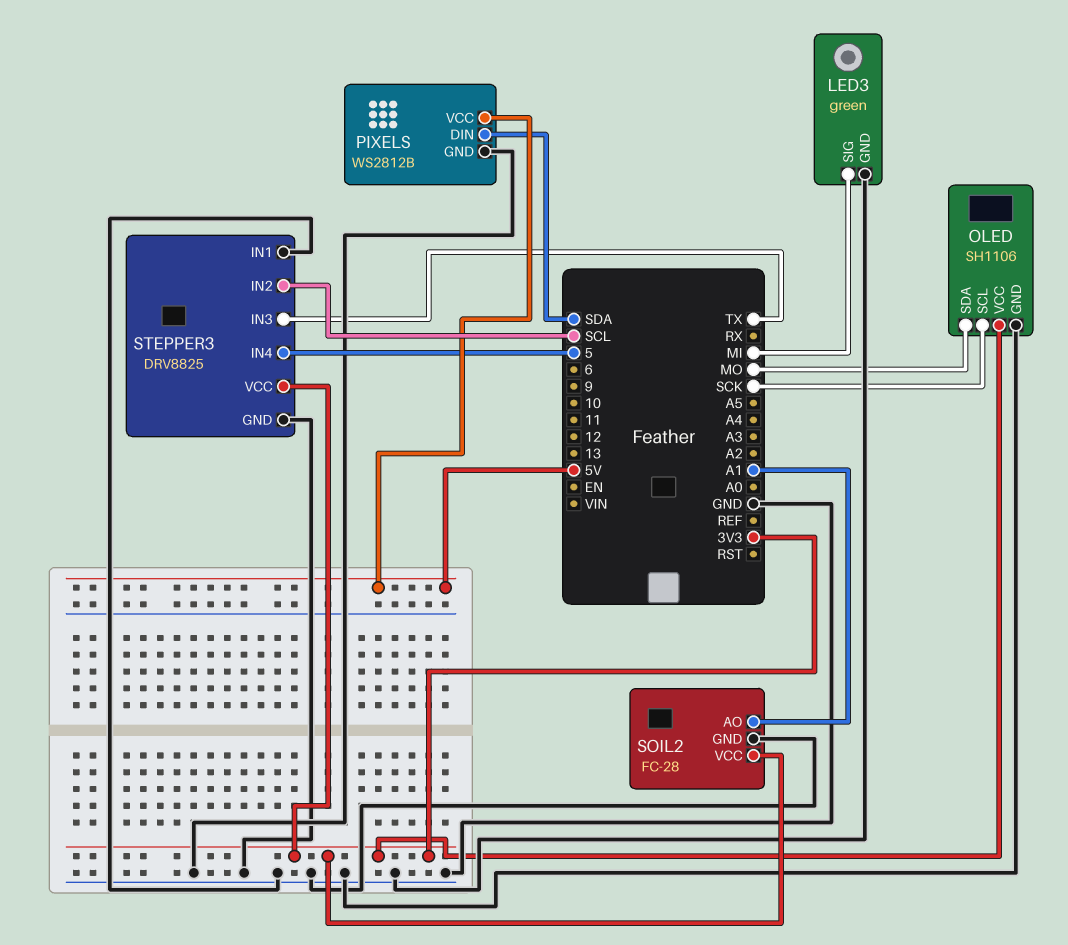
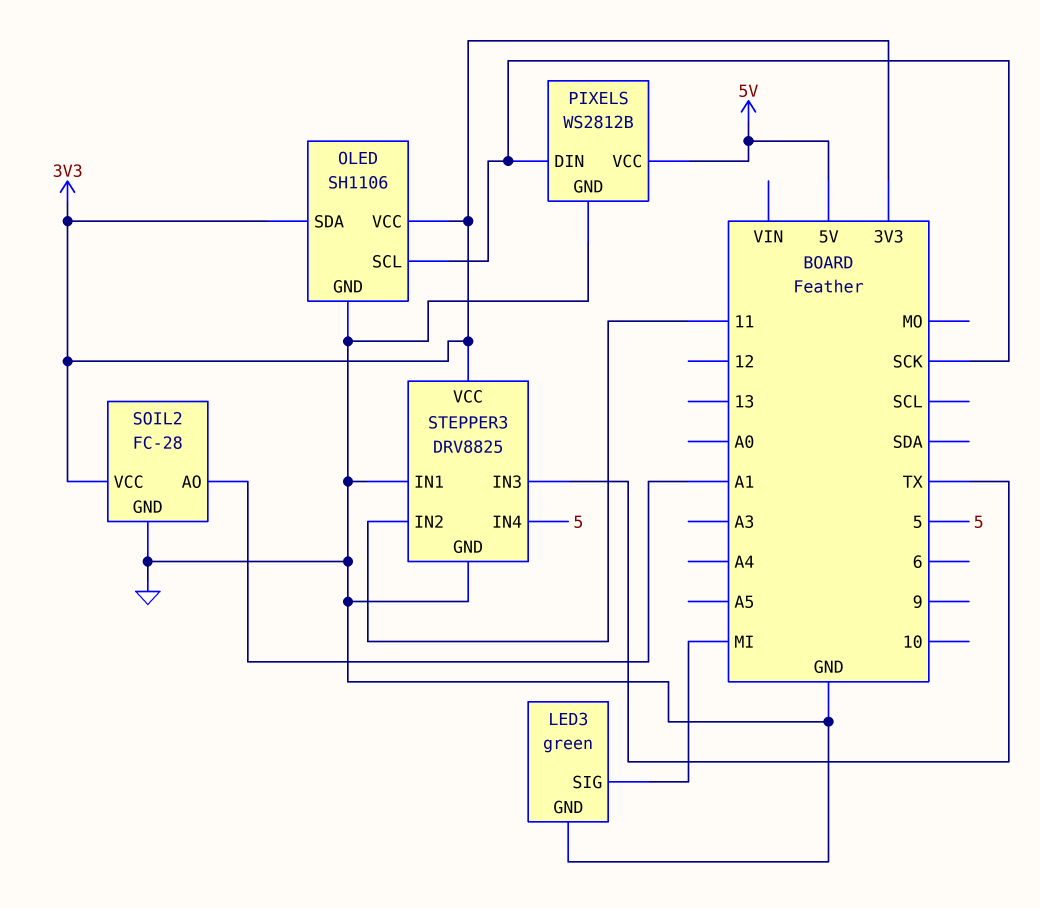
OLED pin SDA: MO -> 3V3
PIXELS pin DIN: SDA -> SCK
STEPPER3 pin IN2: SCL -> 11

